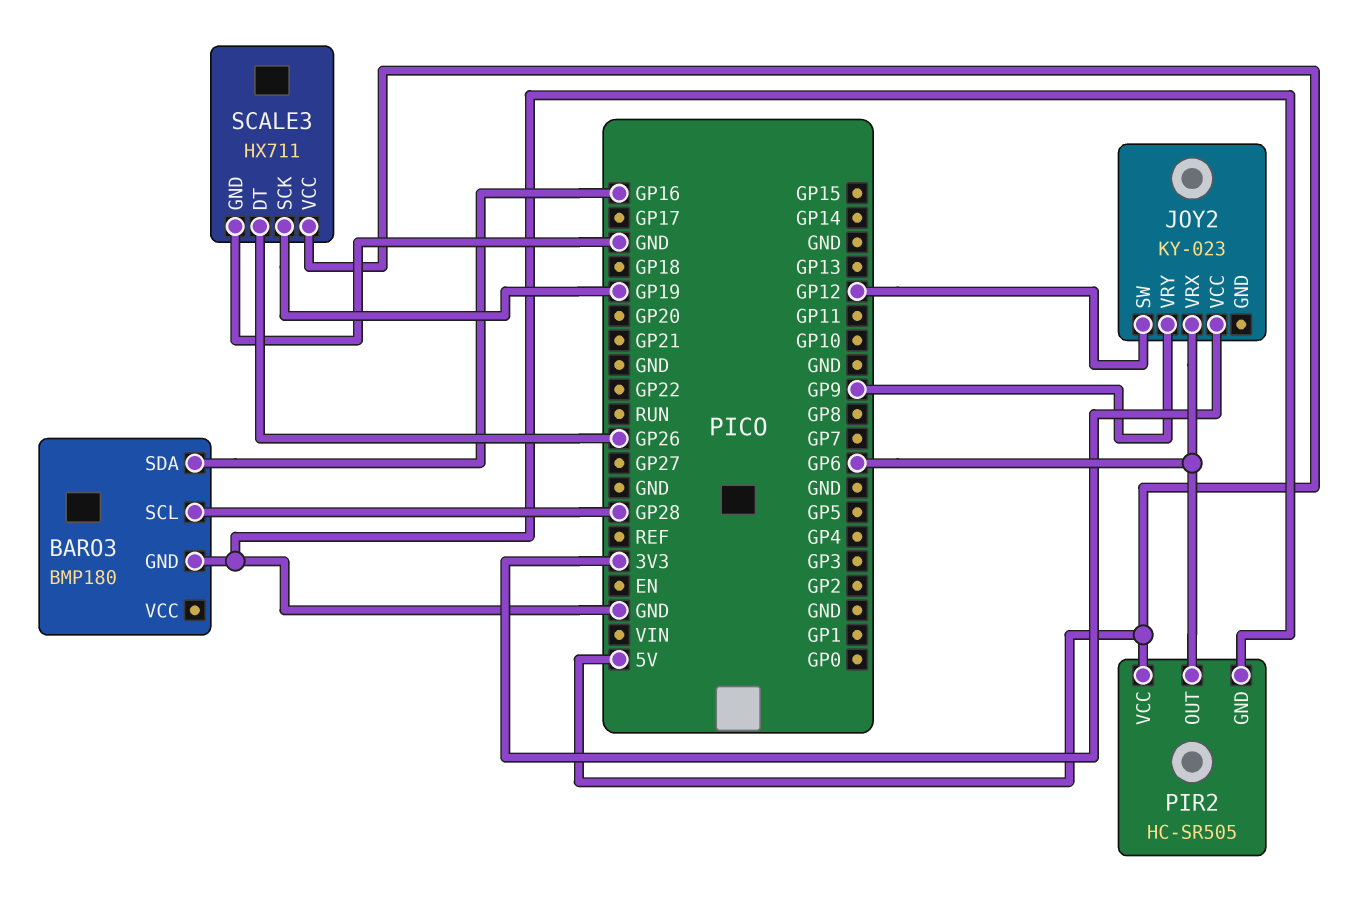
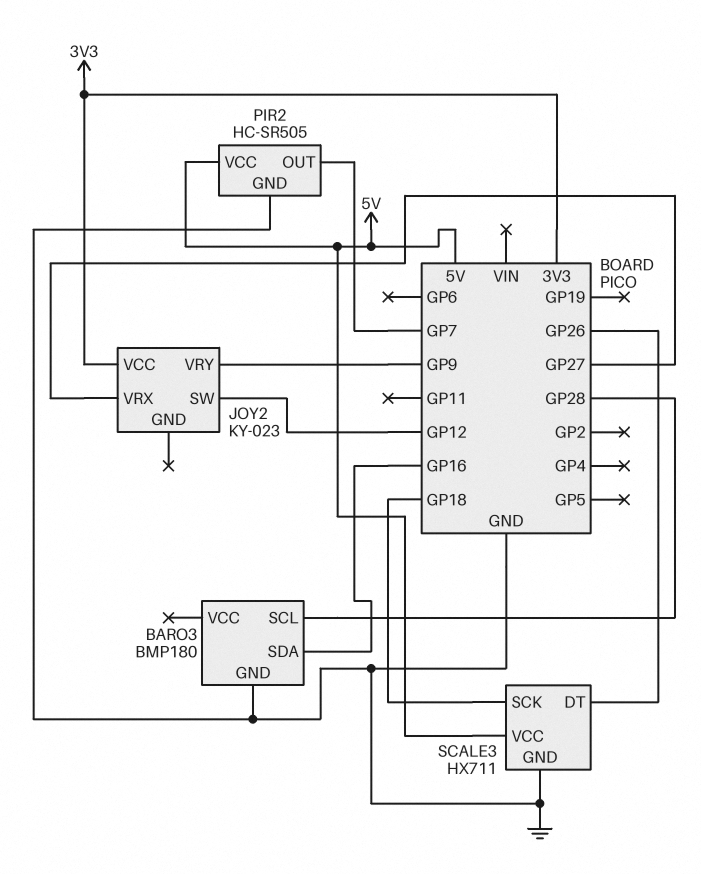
JOY2 pin VRX: GP6 -> GP27
PIR2 pin OUT: GP6 -> GP7
SCALE3 pin SCK: GP19 -> GP18

